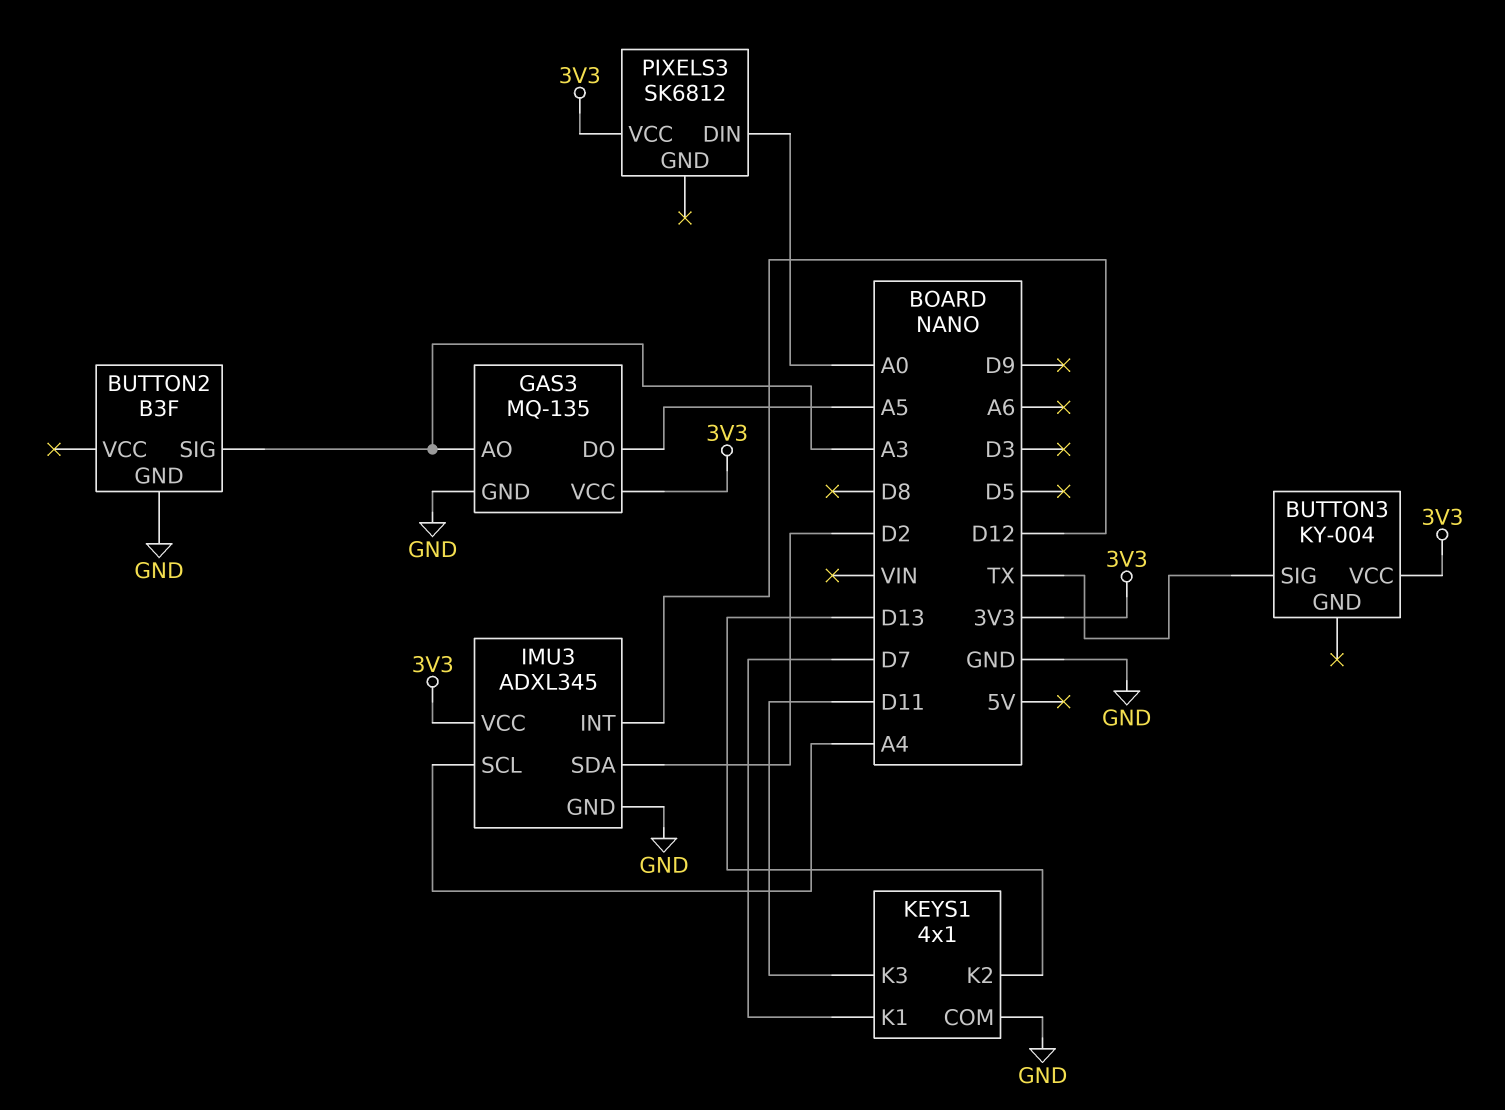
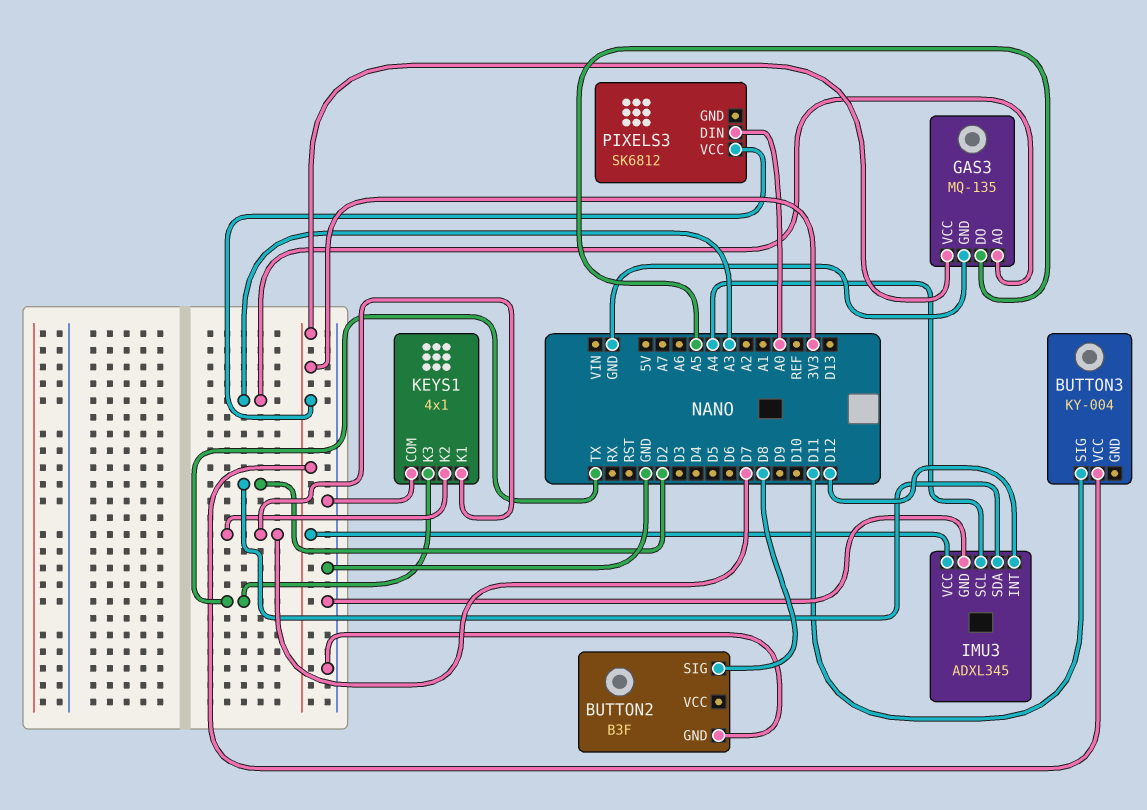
BUTTON2 pin SIG: A3 -> D8
BUTTON3 pin SIG: TX -> D11
KEYS1 pin K2: D13 -> D7
KEYS1 pin K3: D11 -> TX

